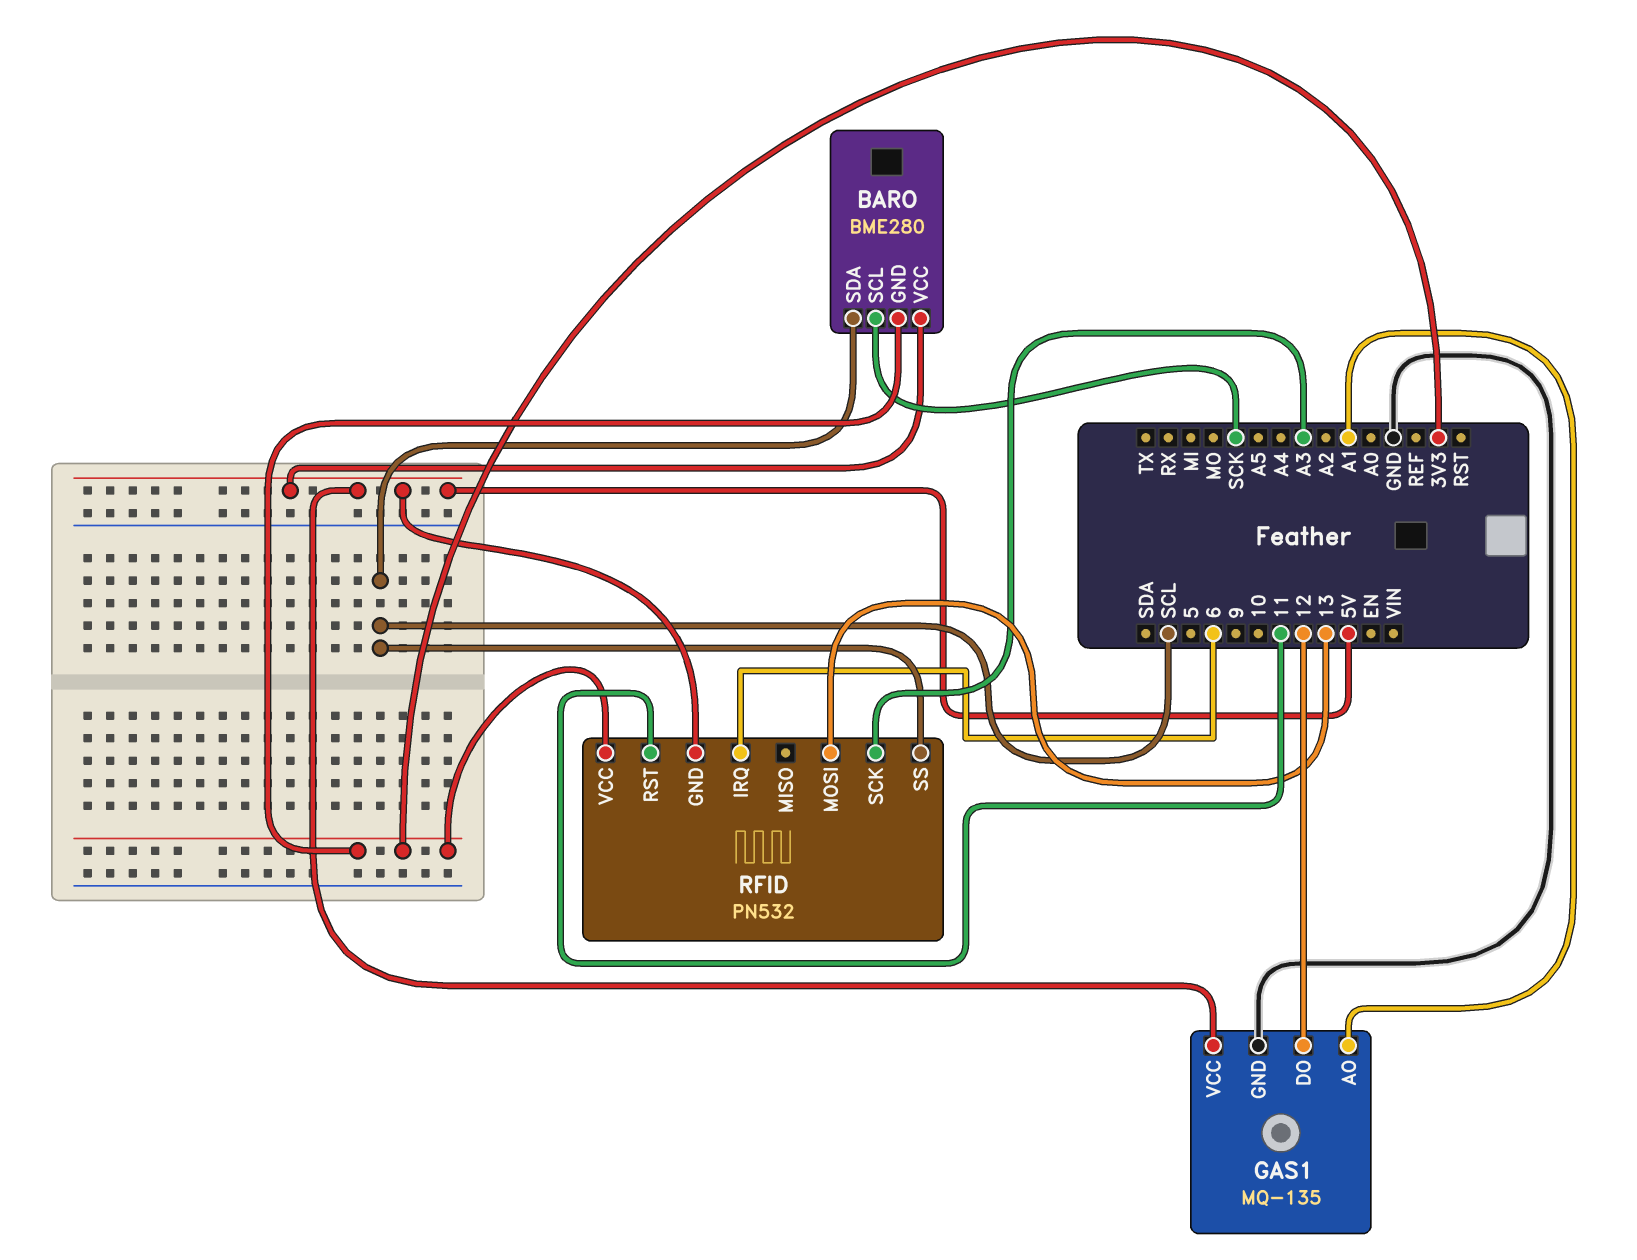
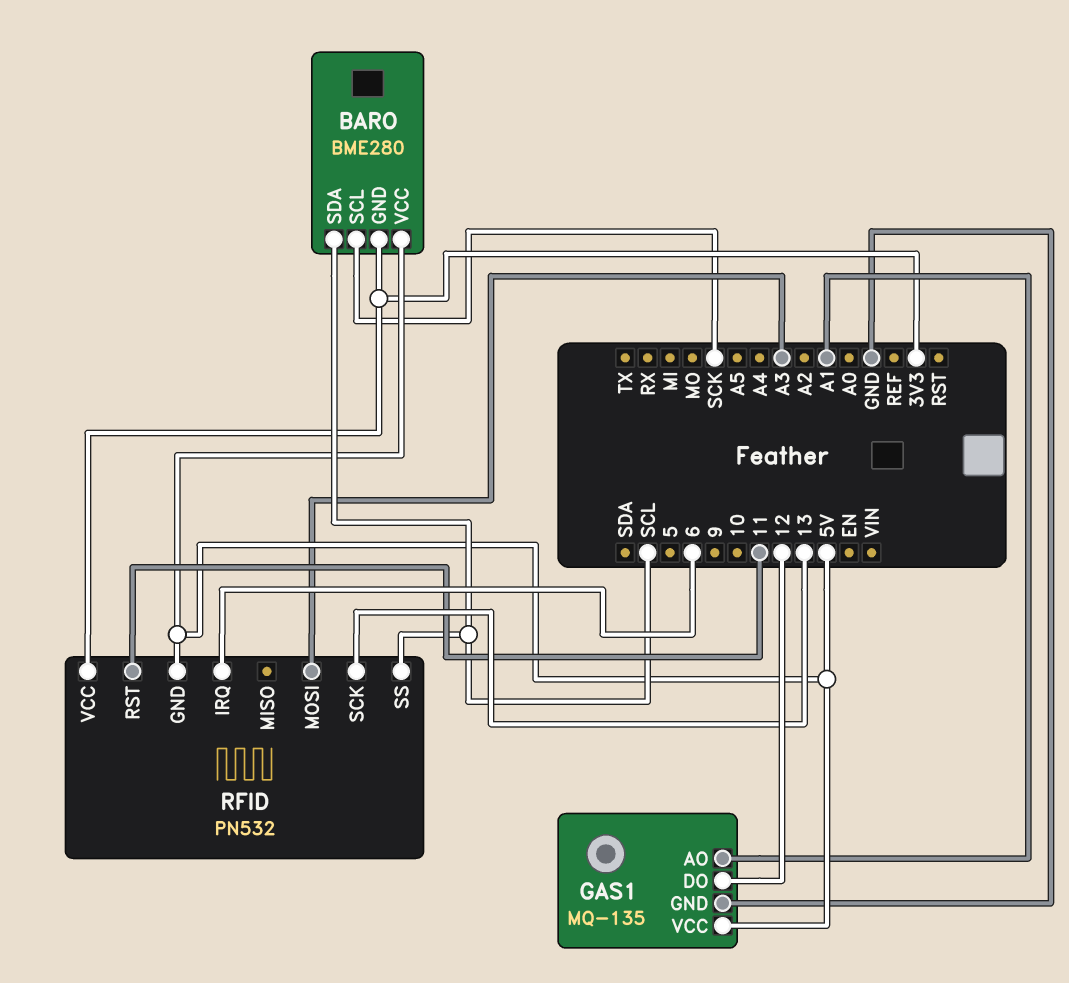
RFID pin MOSI: 13 -> A3
RFID pin SCK: A3 -> 13

